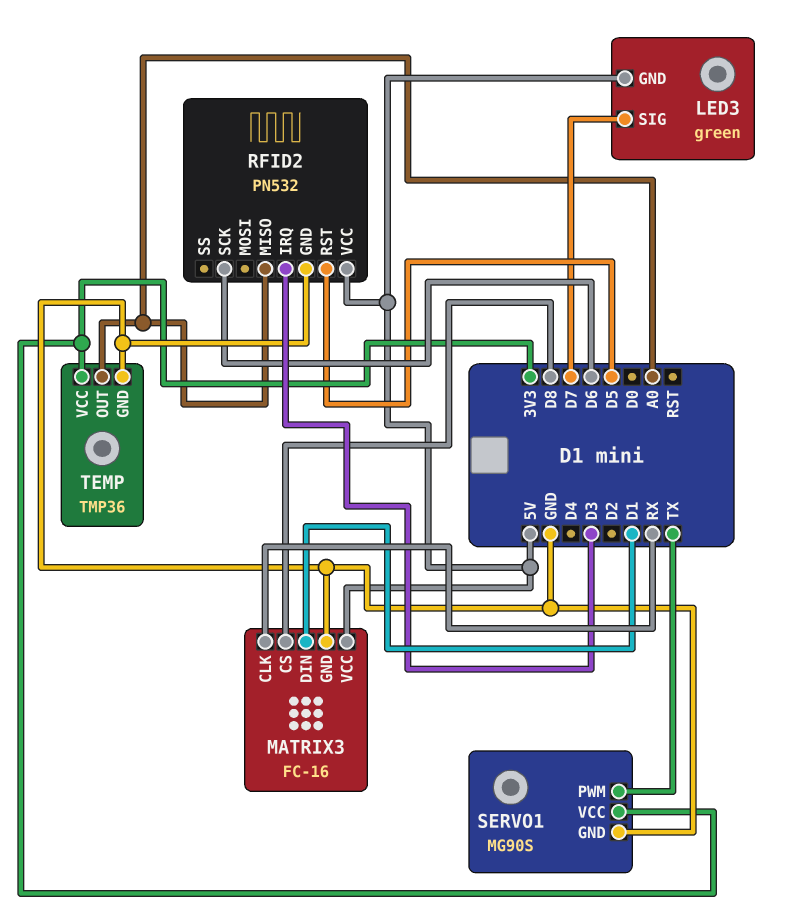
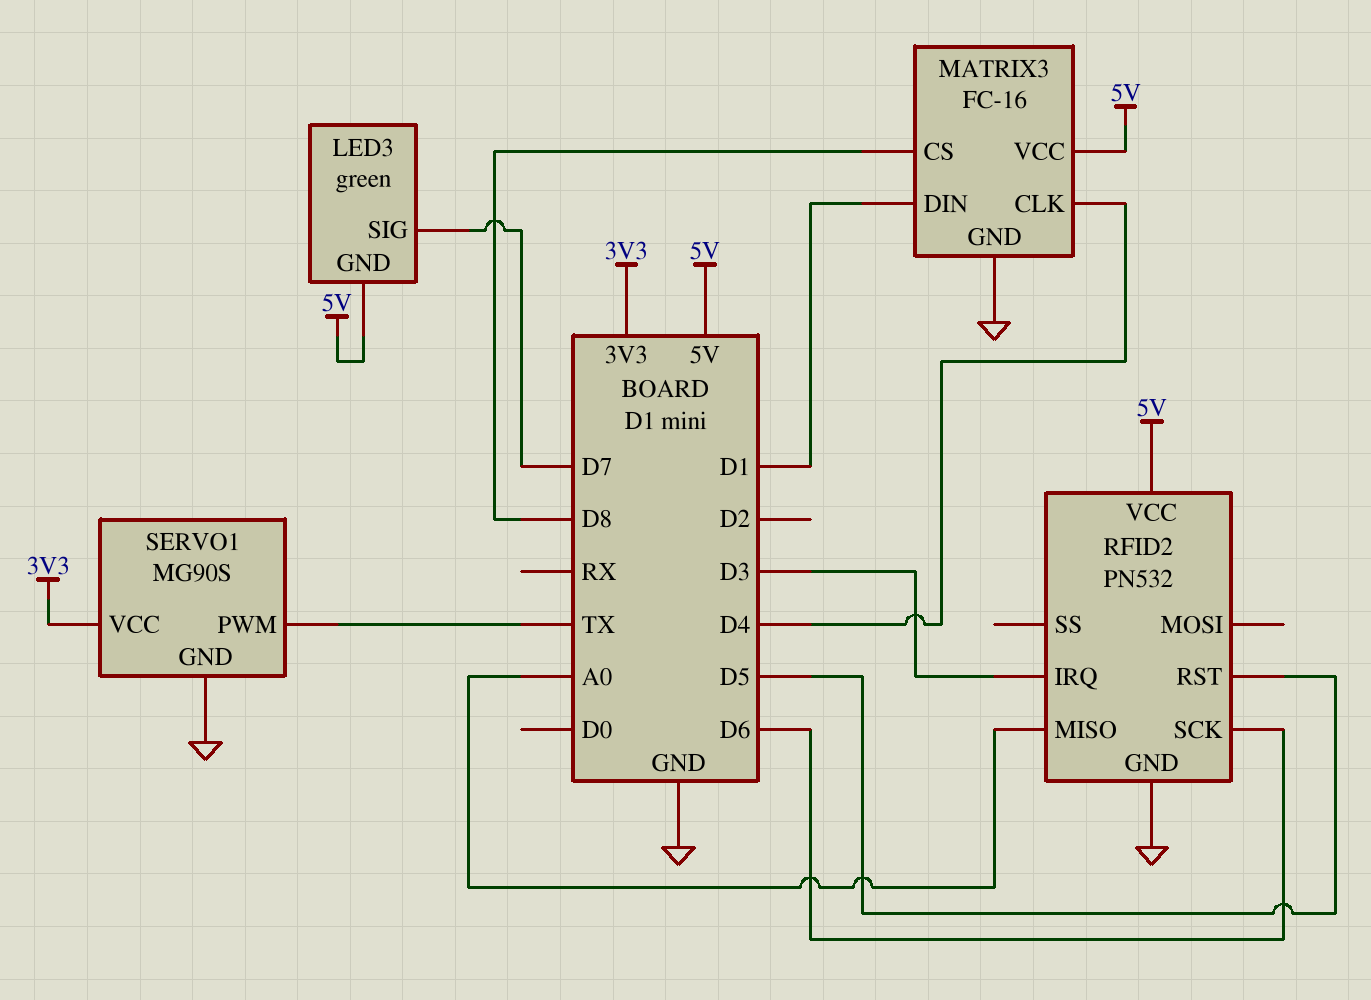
MATRIX3 pin CLK: RX -> D4
TEMP: TMP36 -> none
TEMP pin GND: GND -> none
TEMP pin OUT: A0 -> none
TEMP pin VCC: 3V3 -> none

